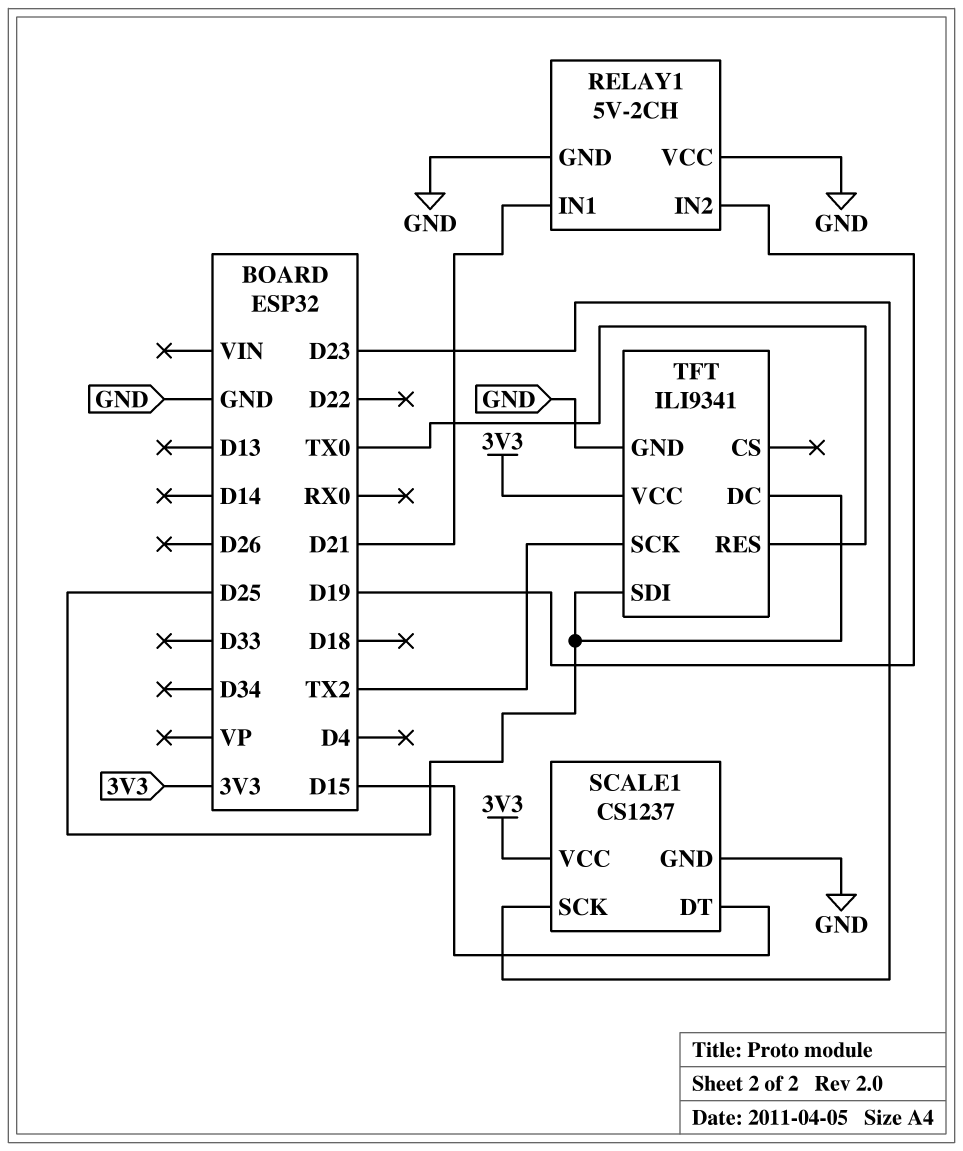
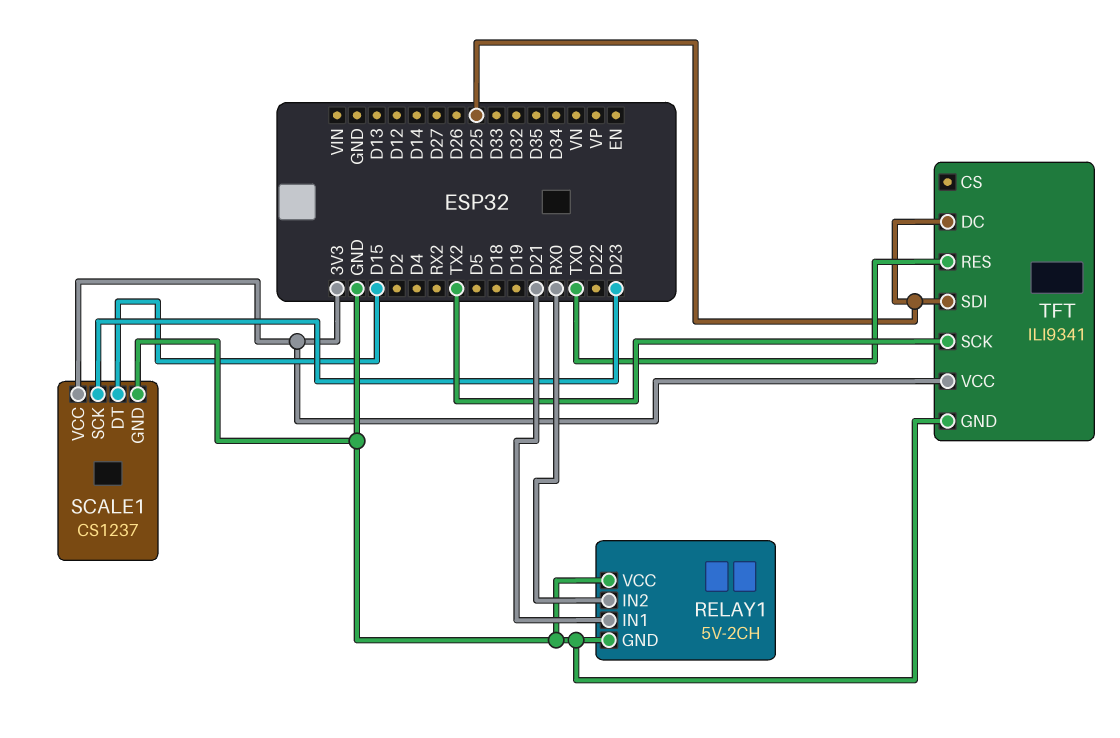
RELAY1 pin IN2: D19 -> RX0

